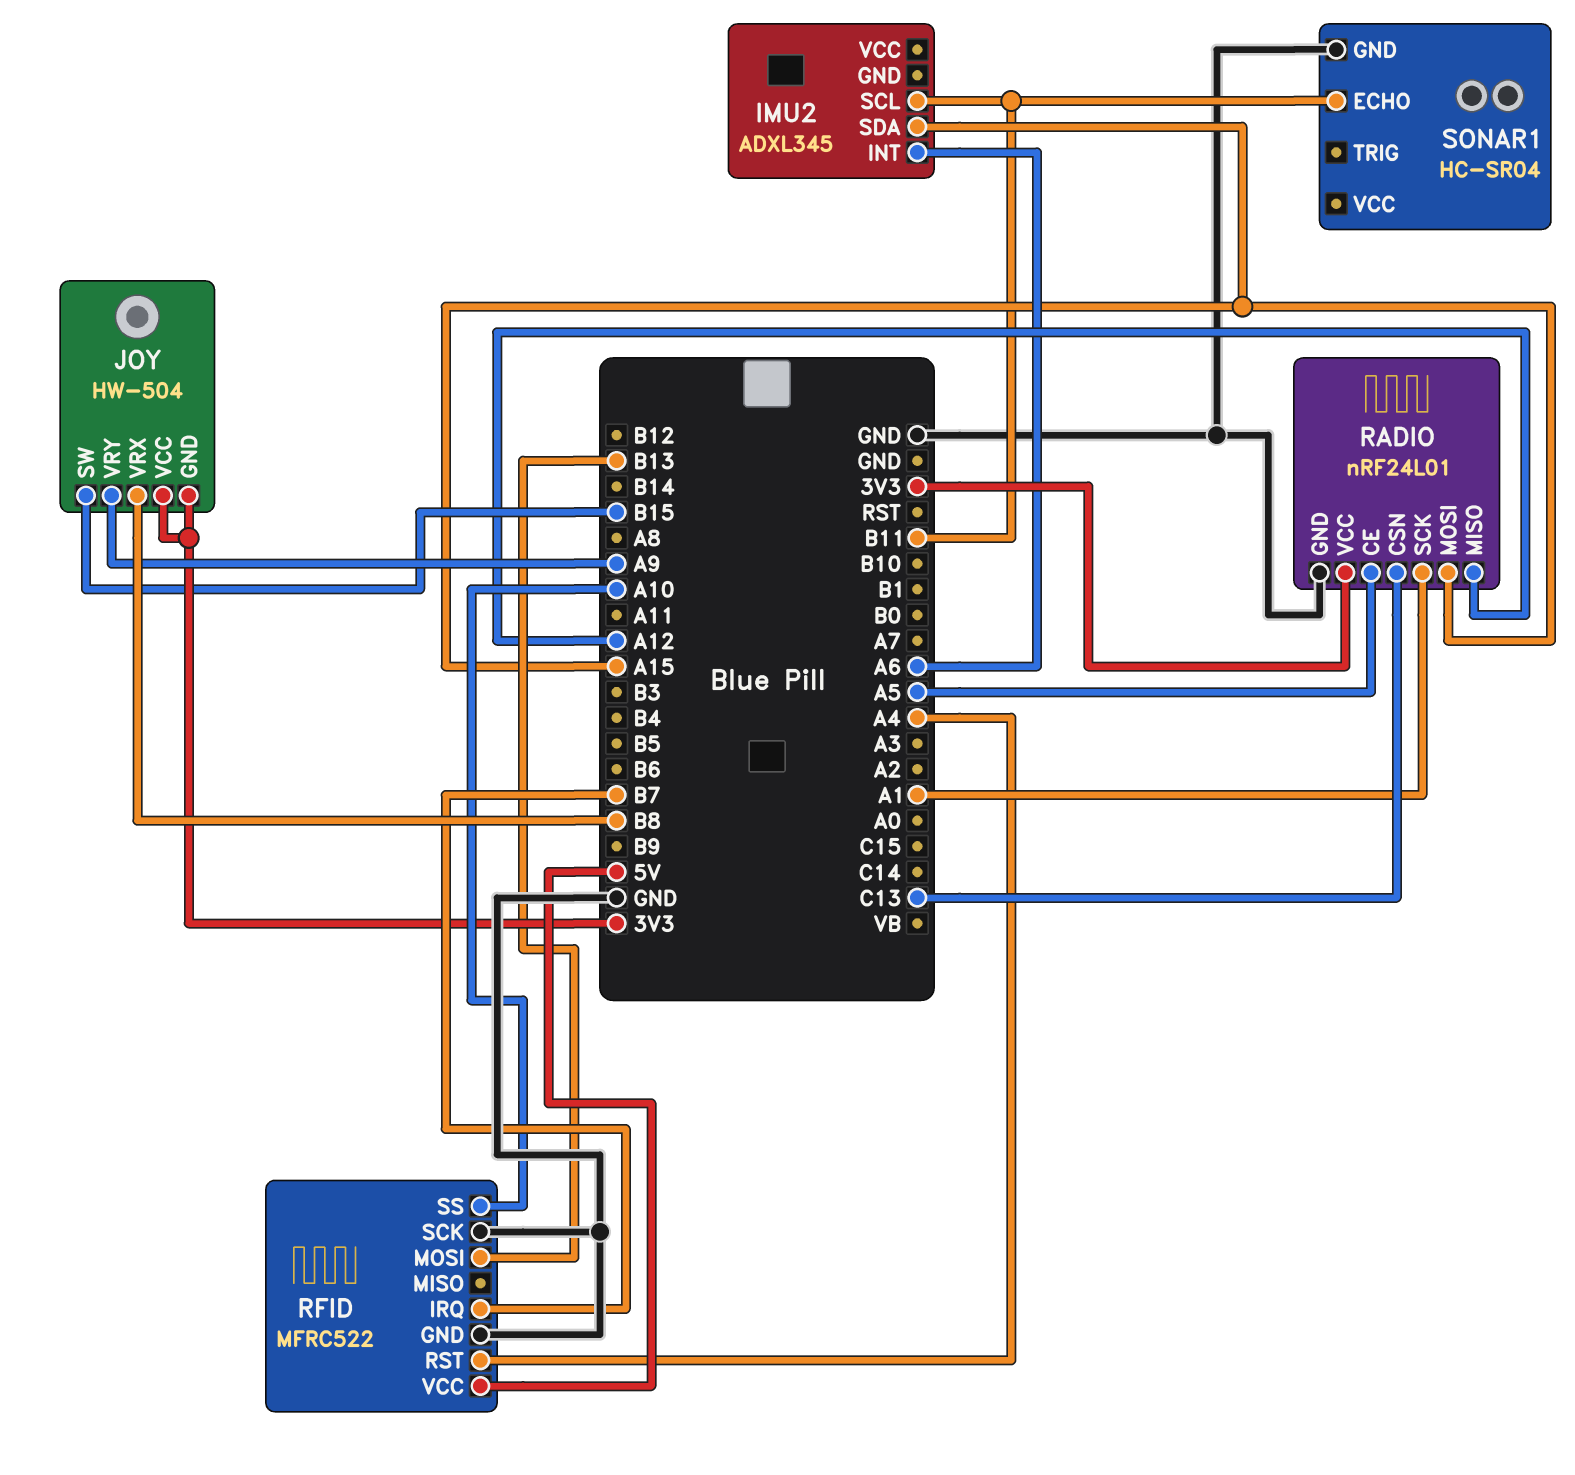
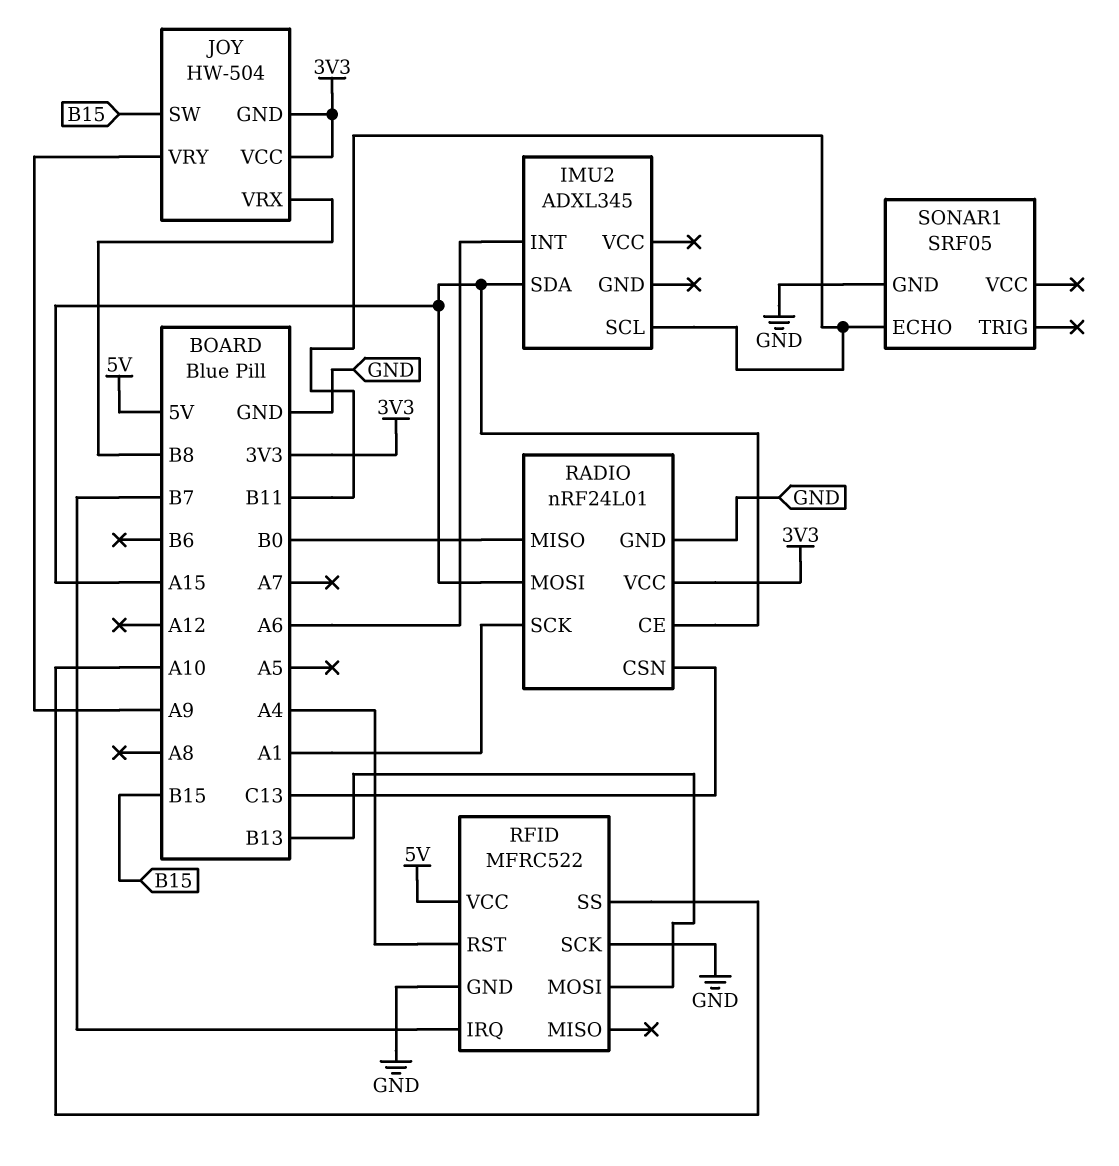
RADIO pin CE: A5 -> A15
RADIO pin MISO: A12 -> B0
SONAR1: HC-SR04 -> SRF05

